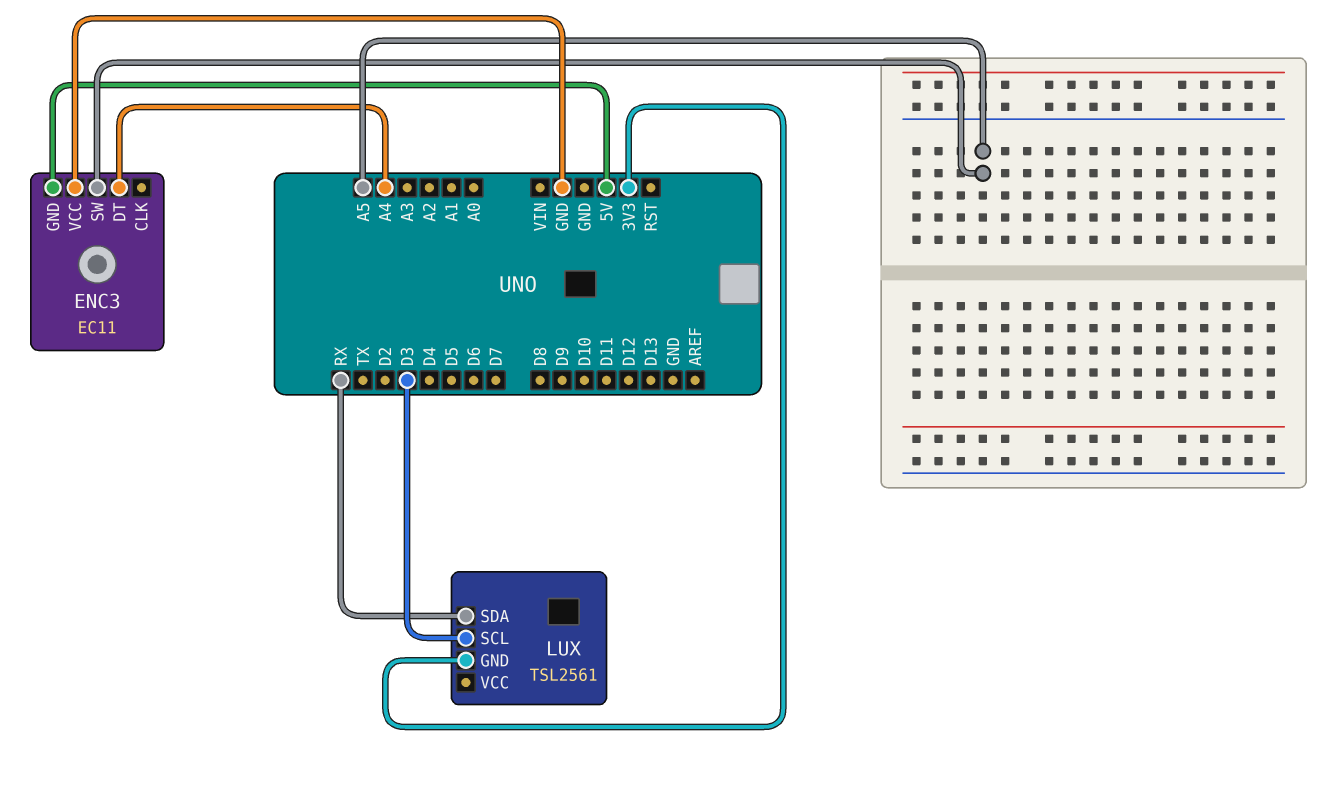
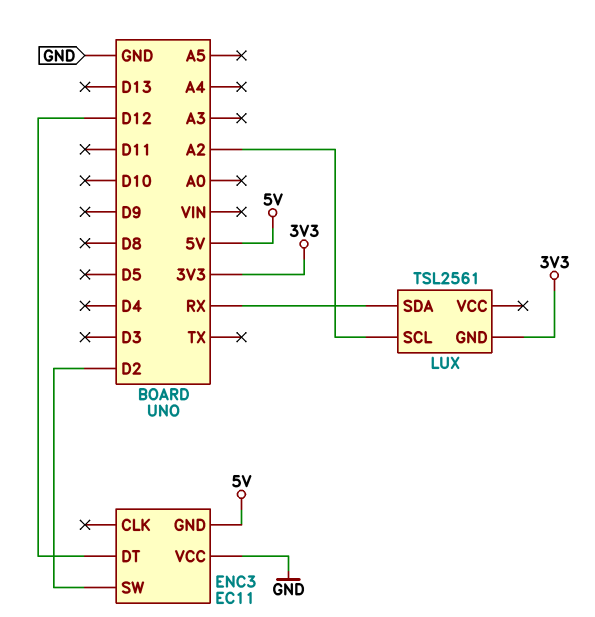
ENC3 pin DT: A4 -> D12
ENC3 pin SW: A5 -> D2
LUX pin SCL: D3 -> A2

